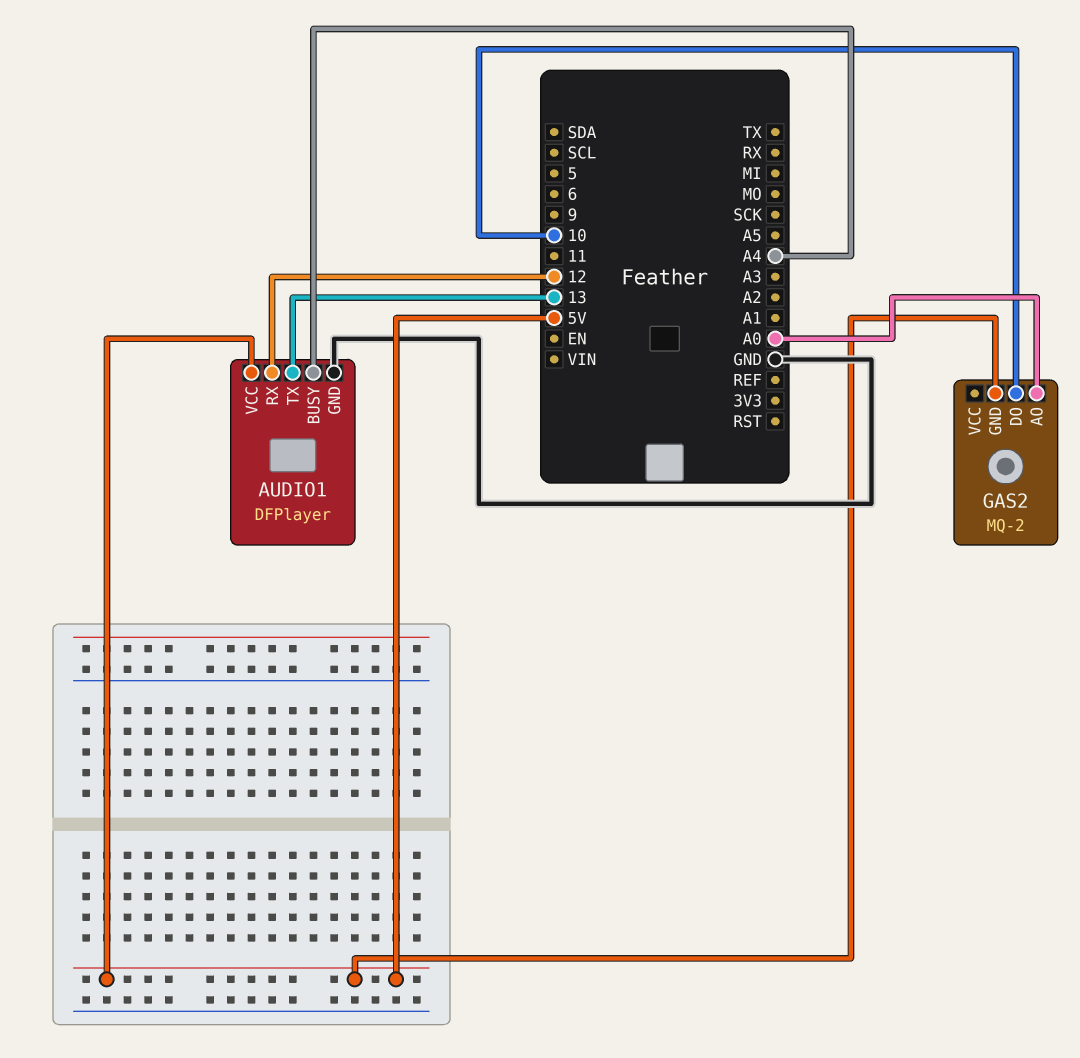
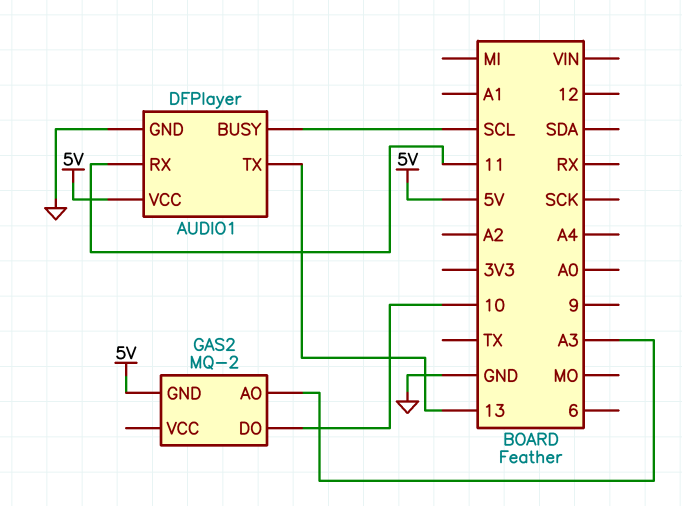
AUDIO1 pin BUSY: A4 -> SCL
AUDIO1 pin RX: 12 -> 11
GAS2 pin AO: A0 -> A3

